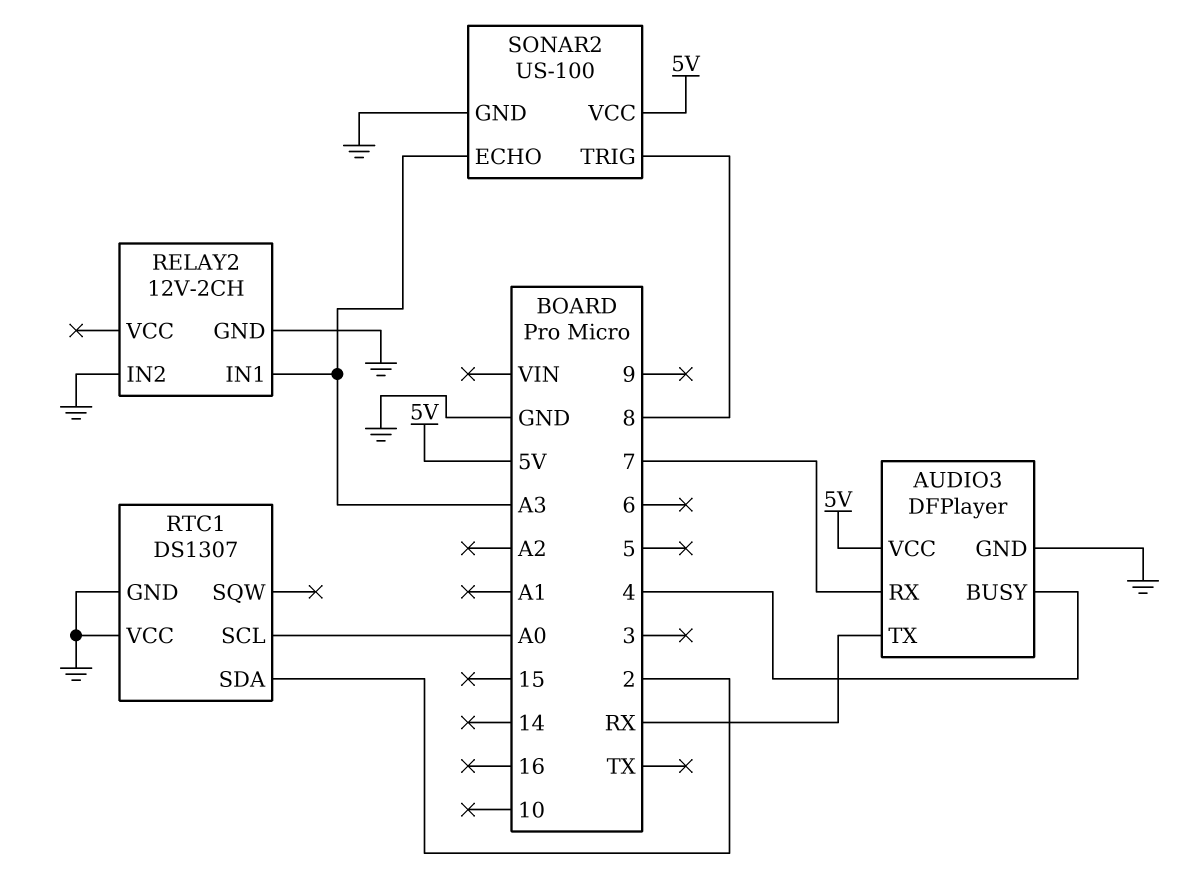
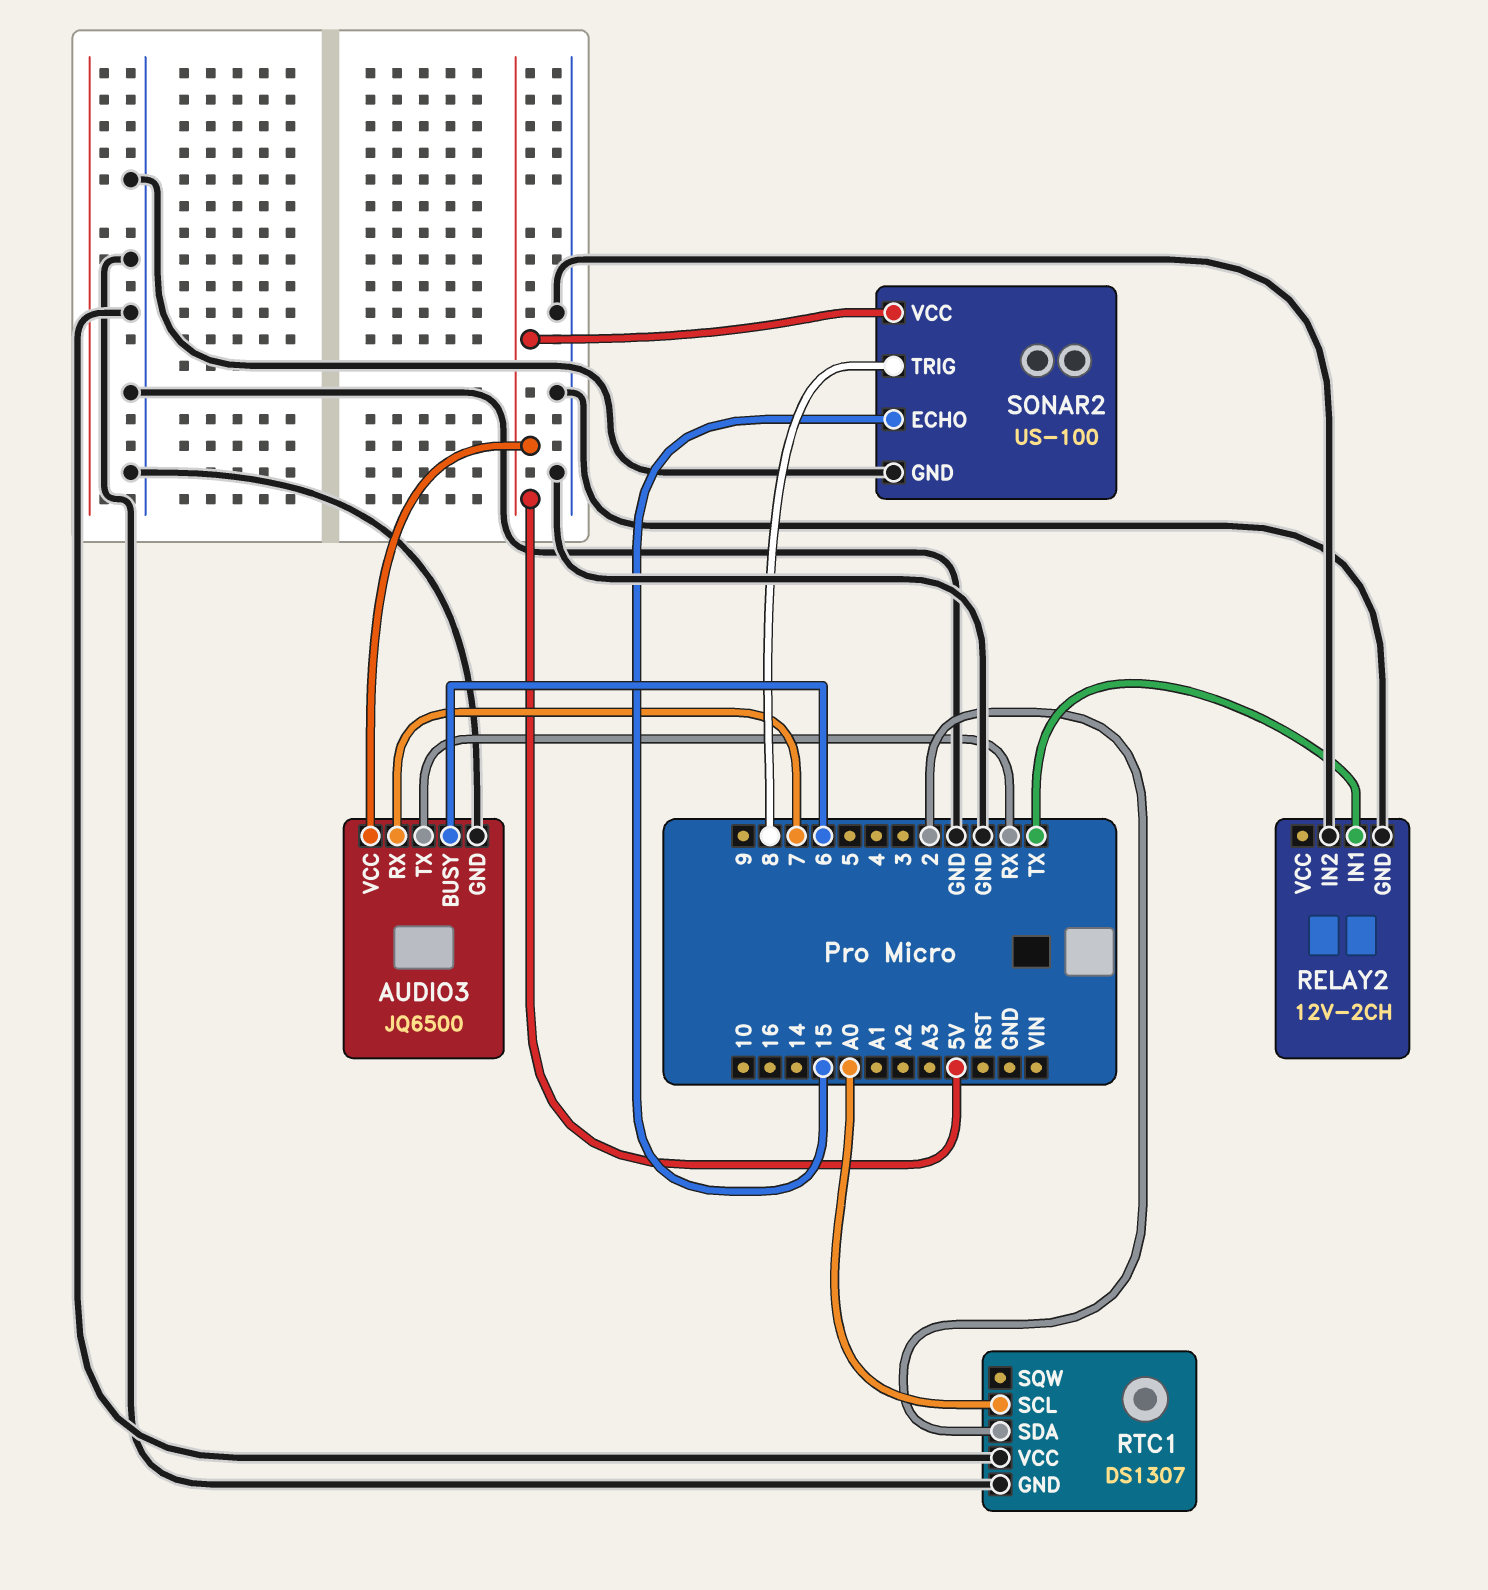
AUDIO3: DFPlayer -> JQ6500
AUDIO3 pin BUSY: 4 -> 6
RELAY2 pin IN1: A3 -> TX
SONAR2 pin ECHO: A3 -> 15

